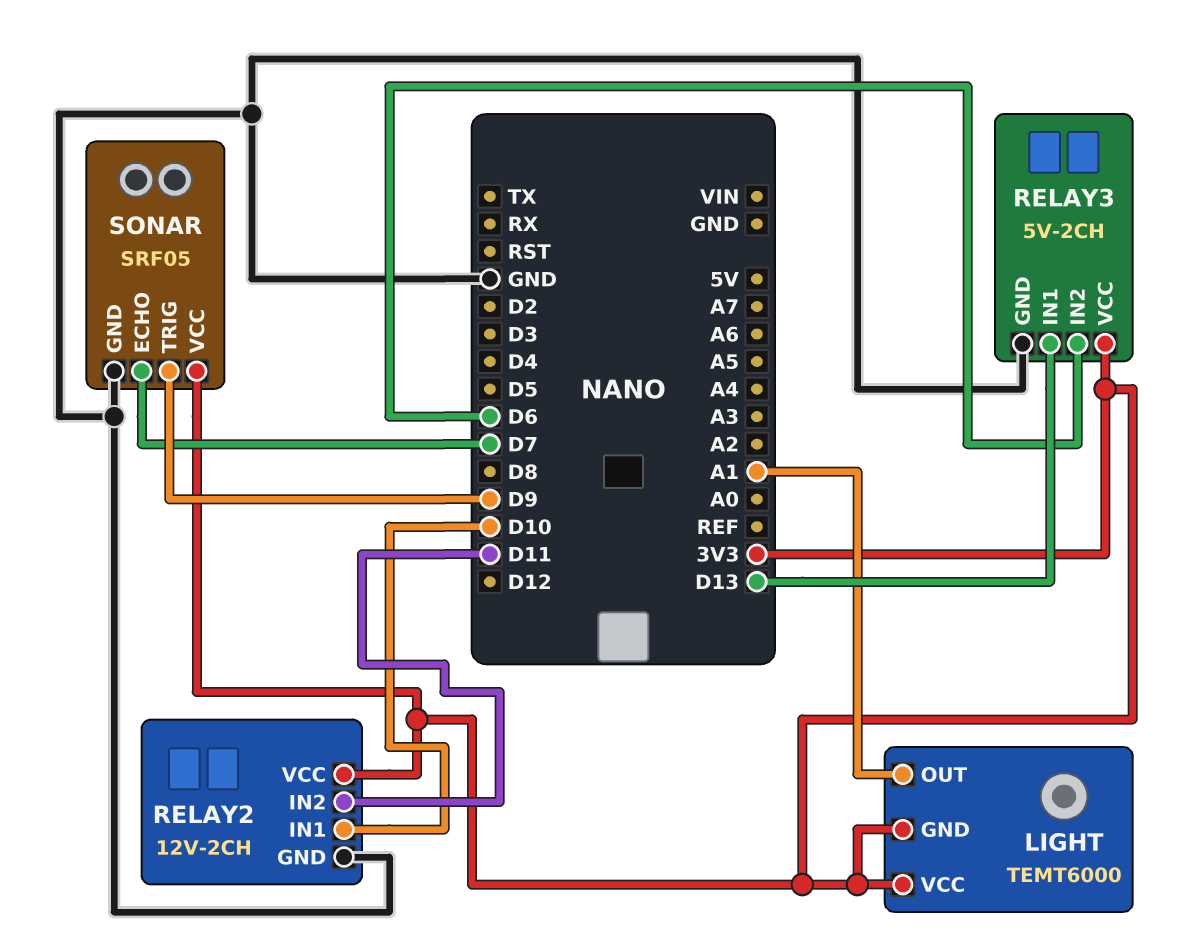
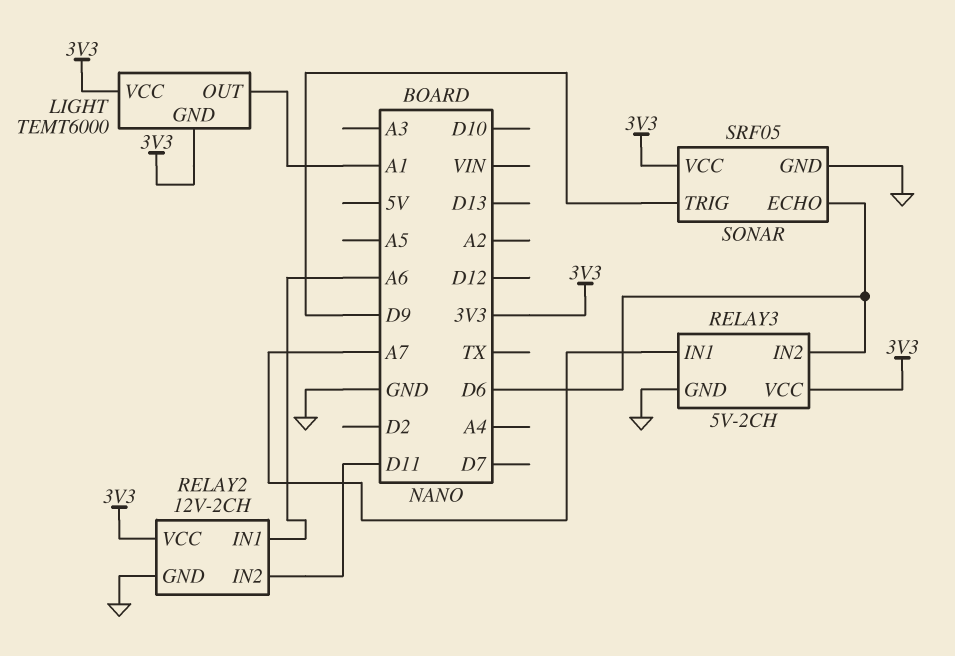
RELAY2 pin IN1: D10 -> A6
RELAY3 pin IN1: D13 -> A7
SONAR pin ECHO: D7 -> D6

